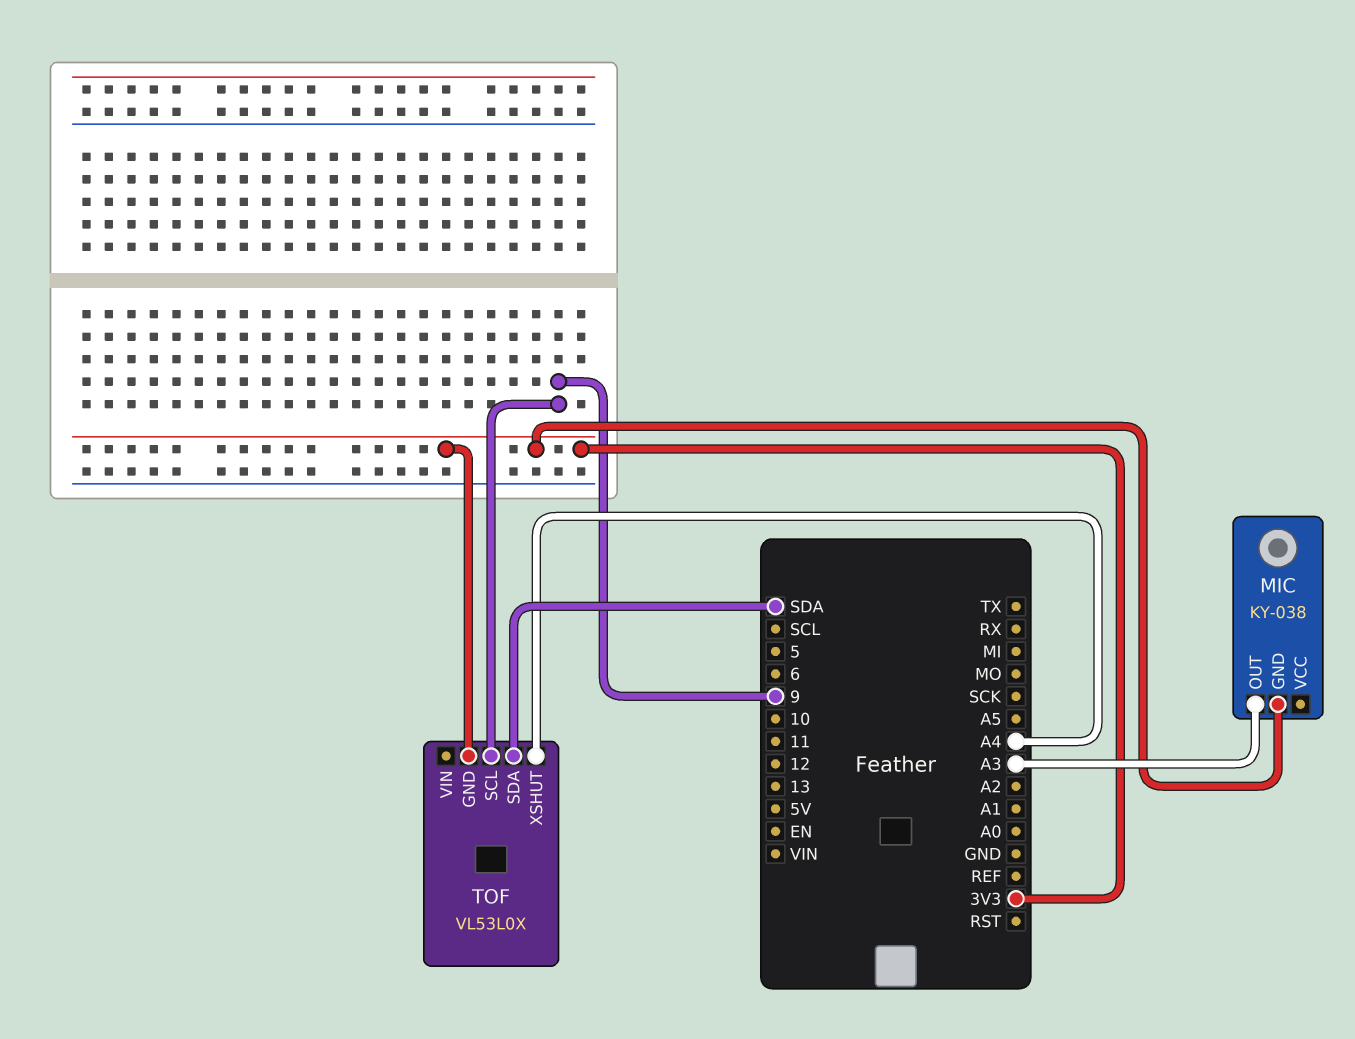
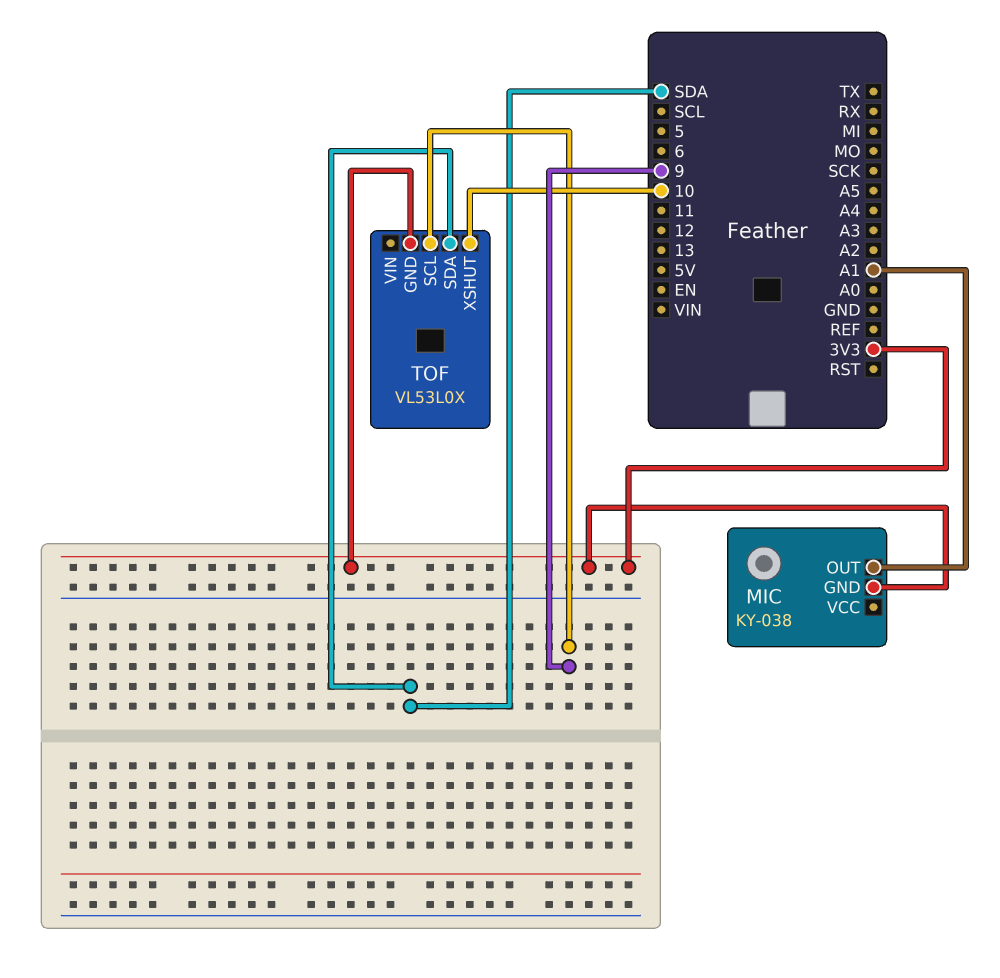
MIC pin OUT: A3 -> A1
TOF pin XSHUT: A4 -> 10

